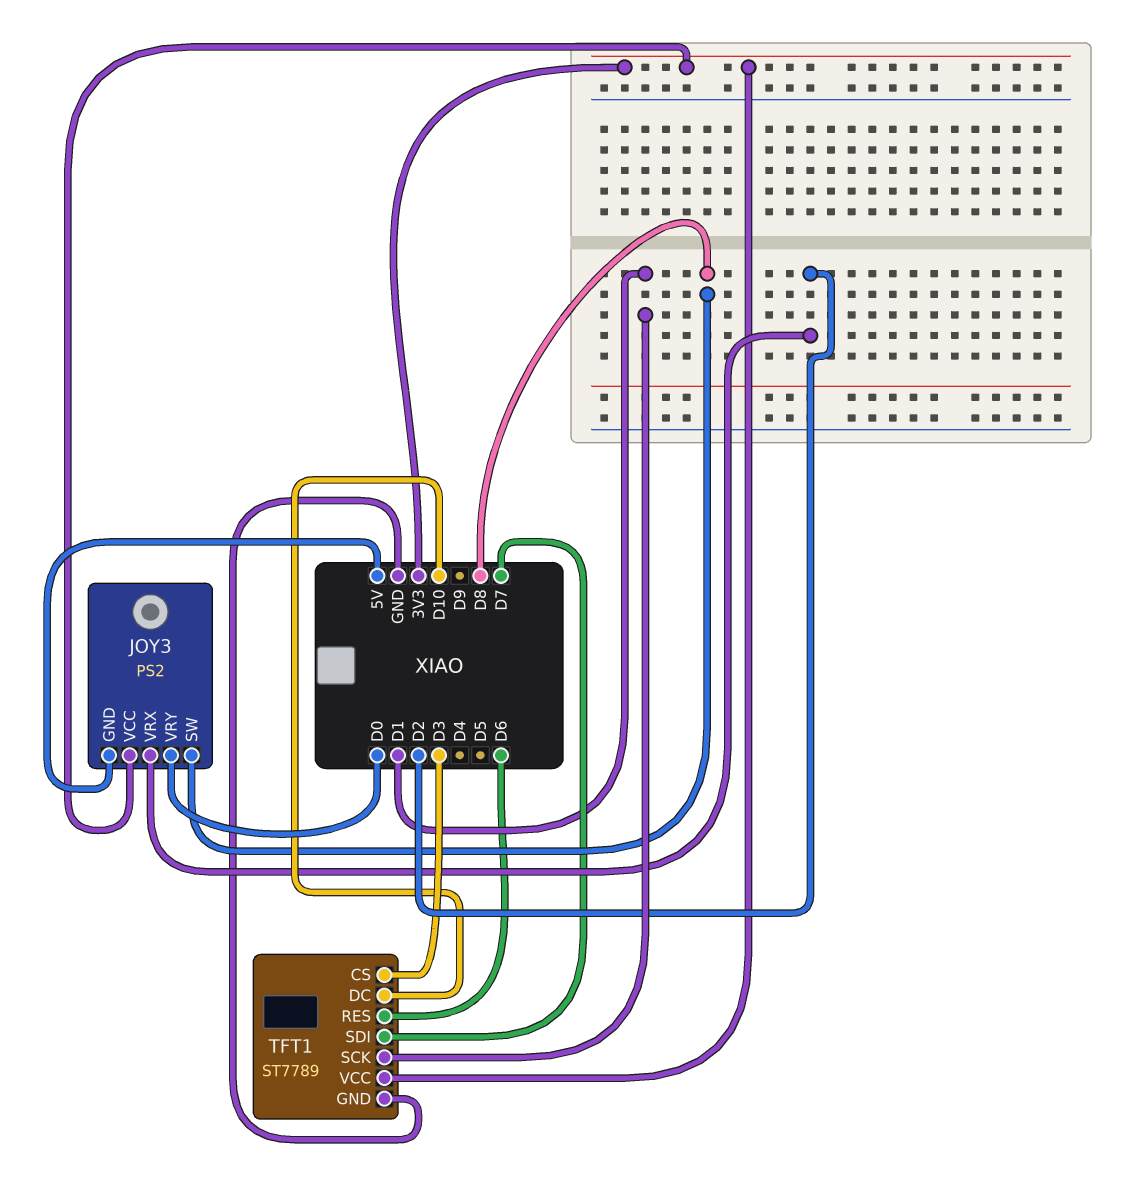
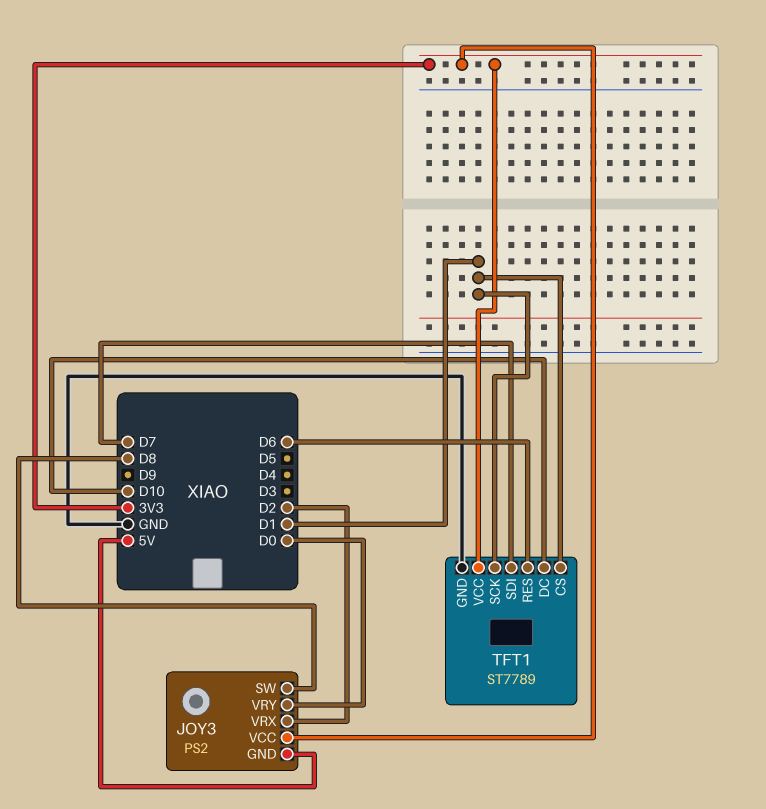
TFT1 pin CS: D3 -> D1

